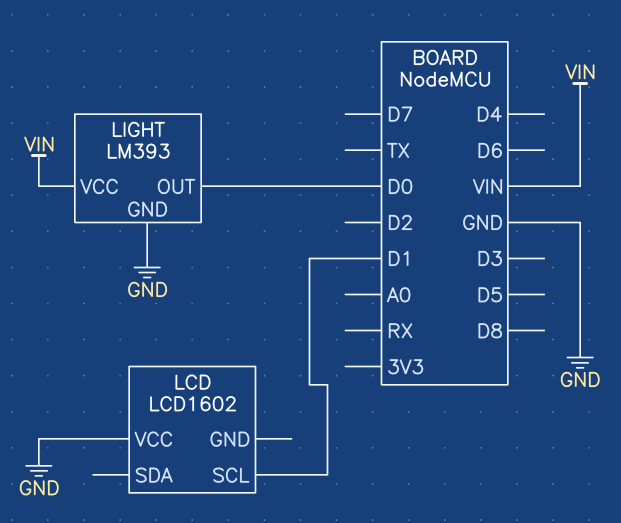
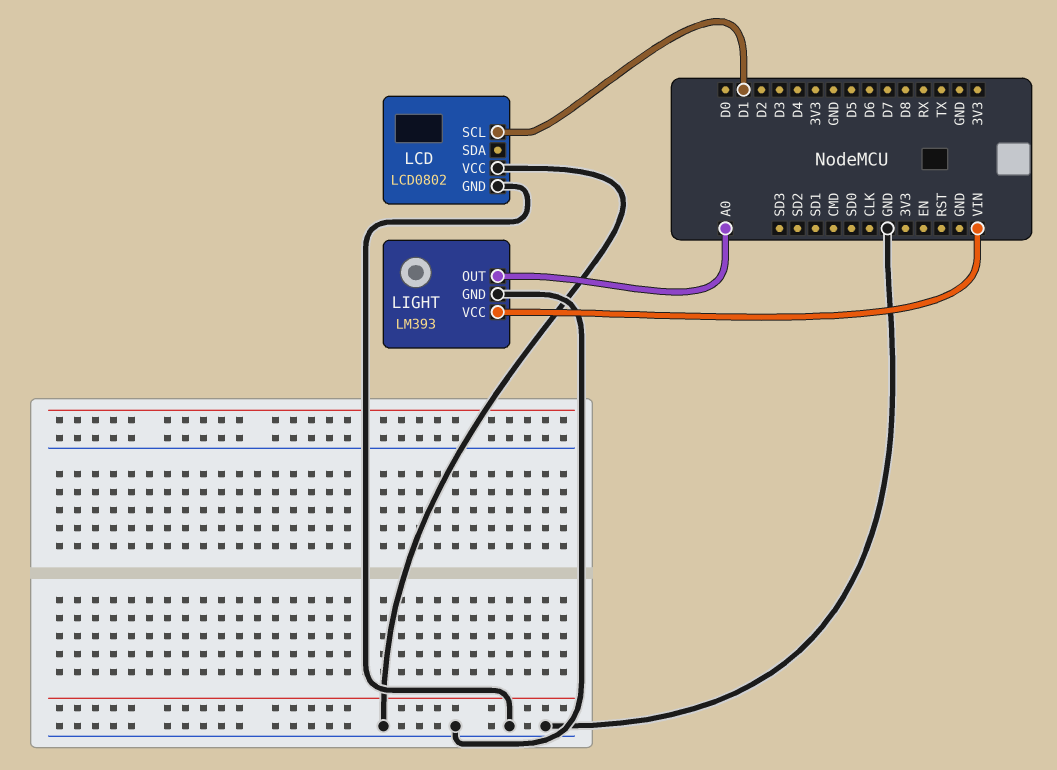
LCD: LCD1602 -> LCD0802
LCD pin GND: none -> GND
LIGHT pin OUT: D0 -> A0

